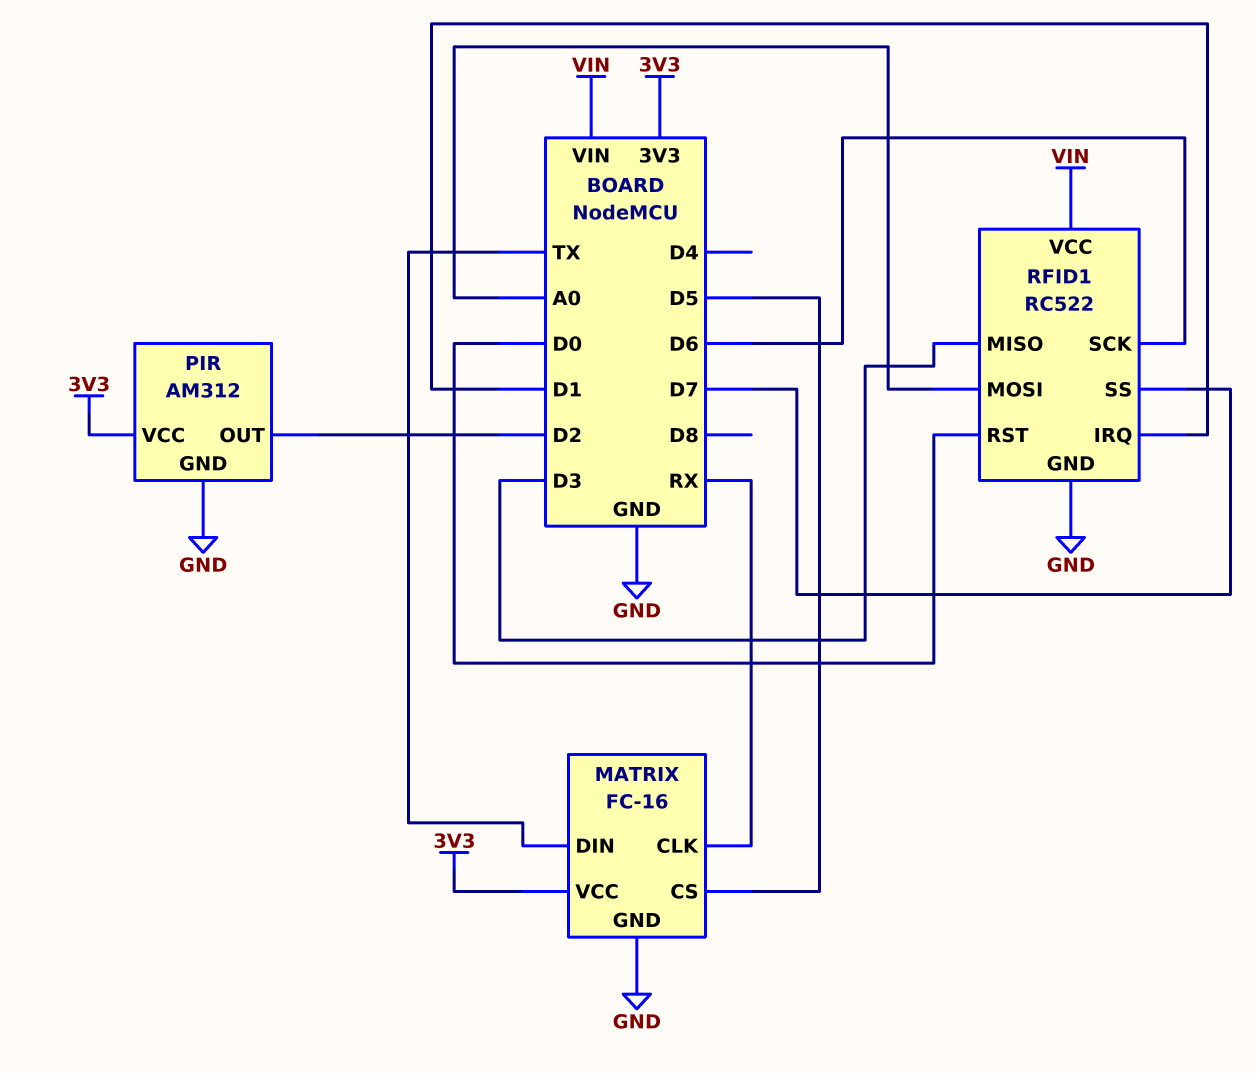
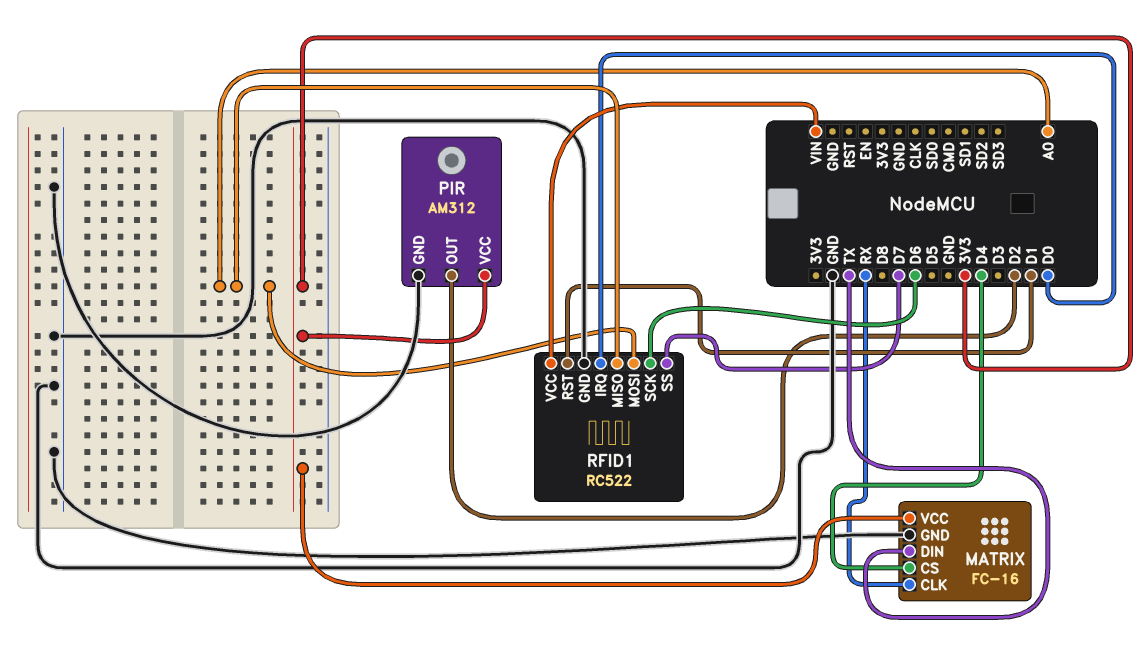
MATRIX pin CS: D5 -> D4
RFID1 pin IRQ: D1 -> D0
RFID1 pin MISO: D3 -> A0
RFID1 pin RST: D0 -> D1

